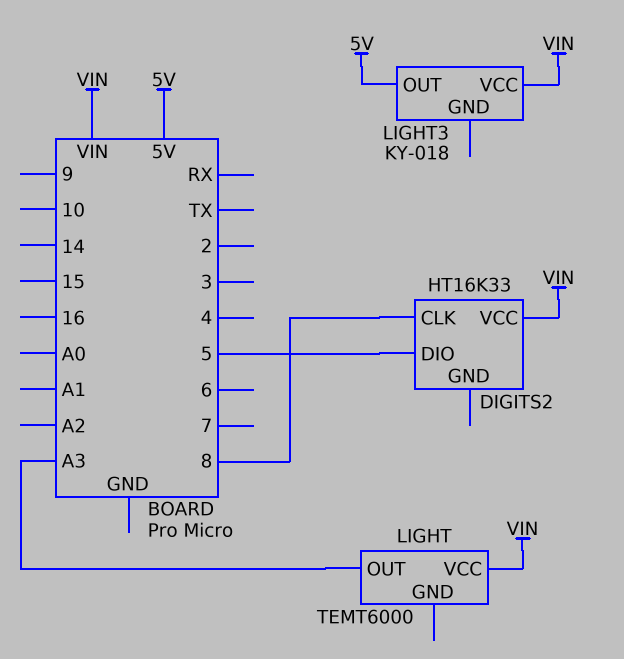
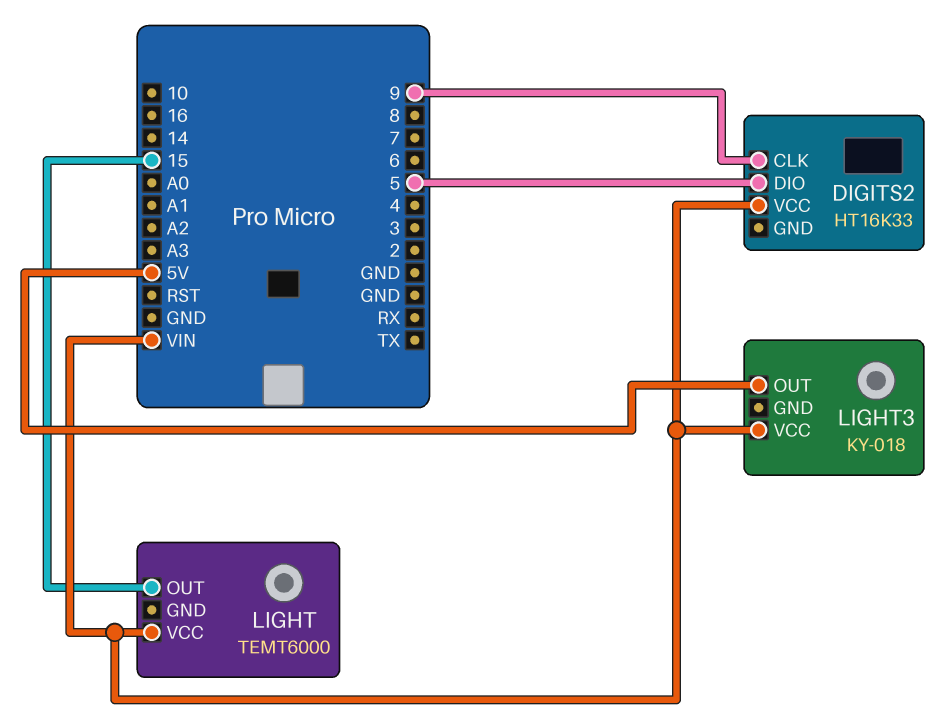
DIGITS2 pin CLK: 8 -> 9
LIGHT pin OUT: A3 -> 15

